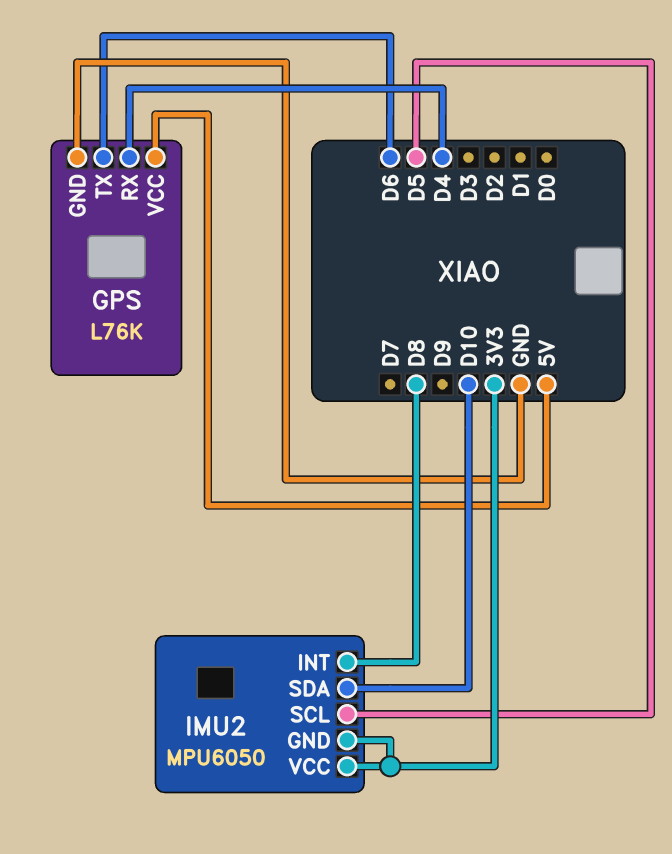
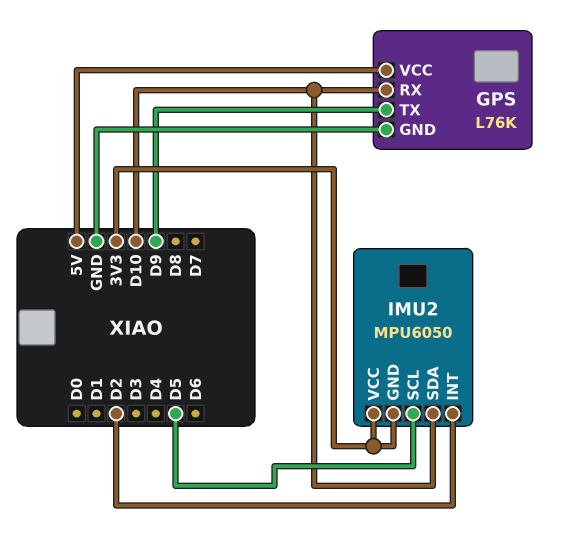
GPS pin RX: D4 -> D10
GPS pin TX: D6 -> D9
IMU2 pin INT: D8 -> D2

